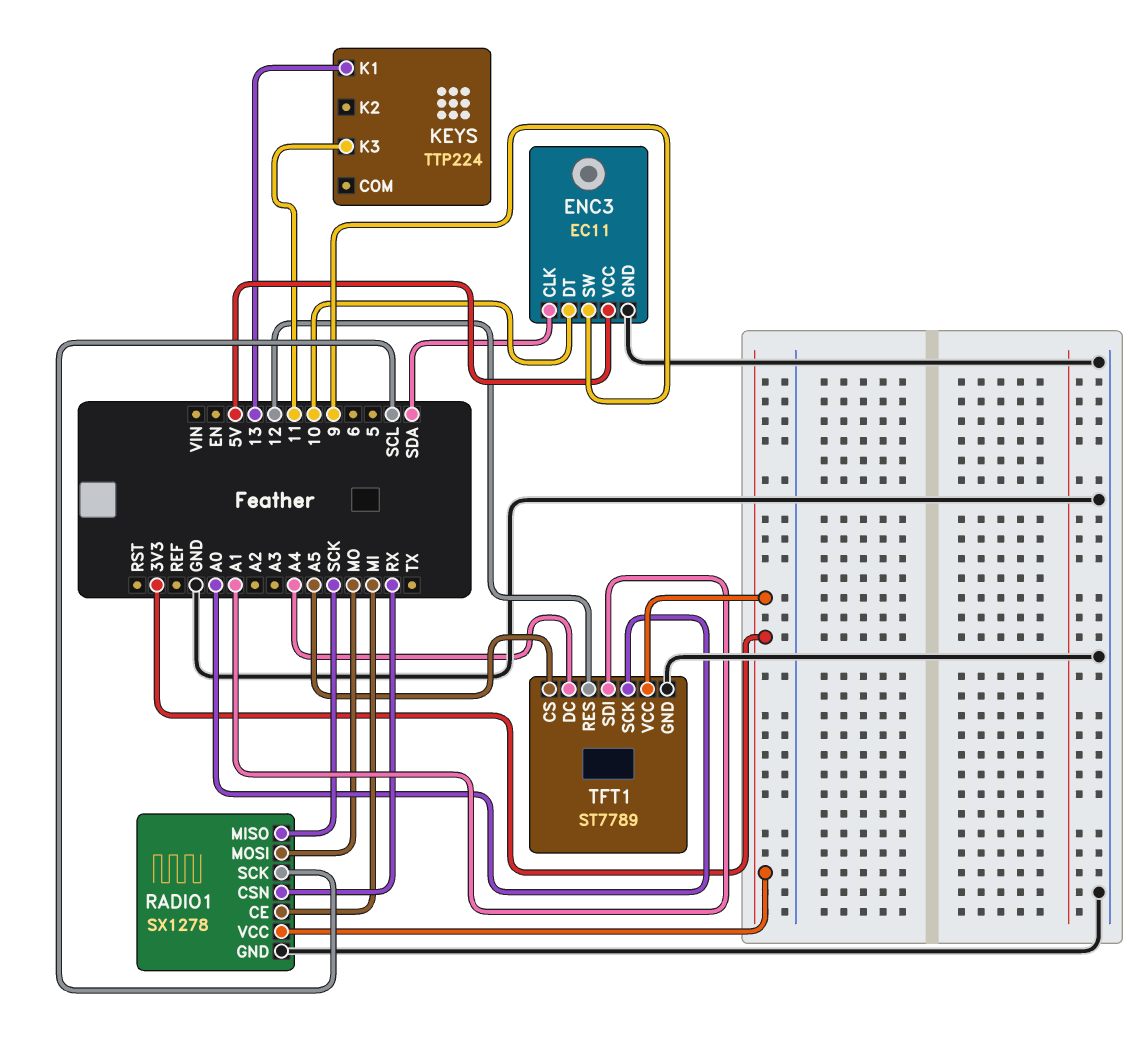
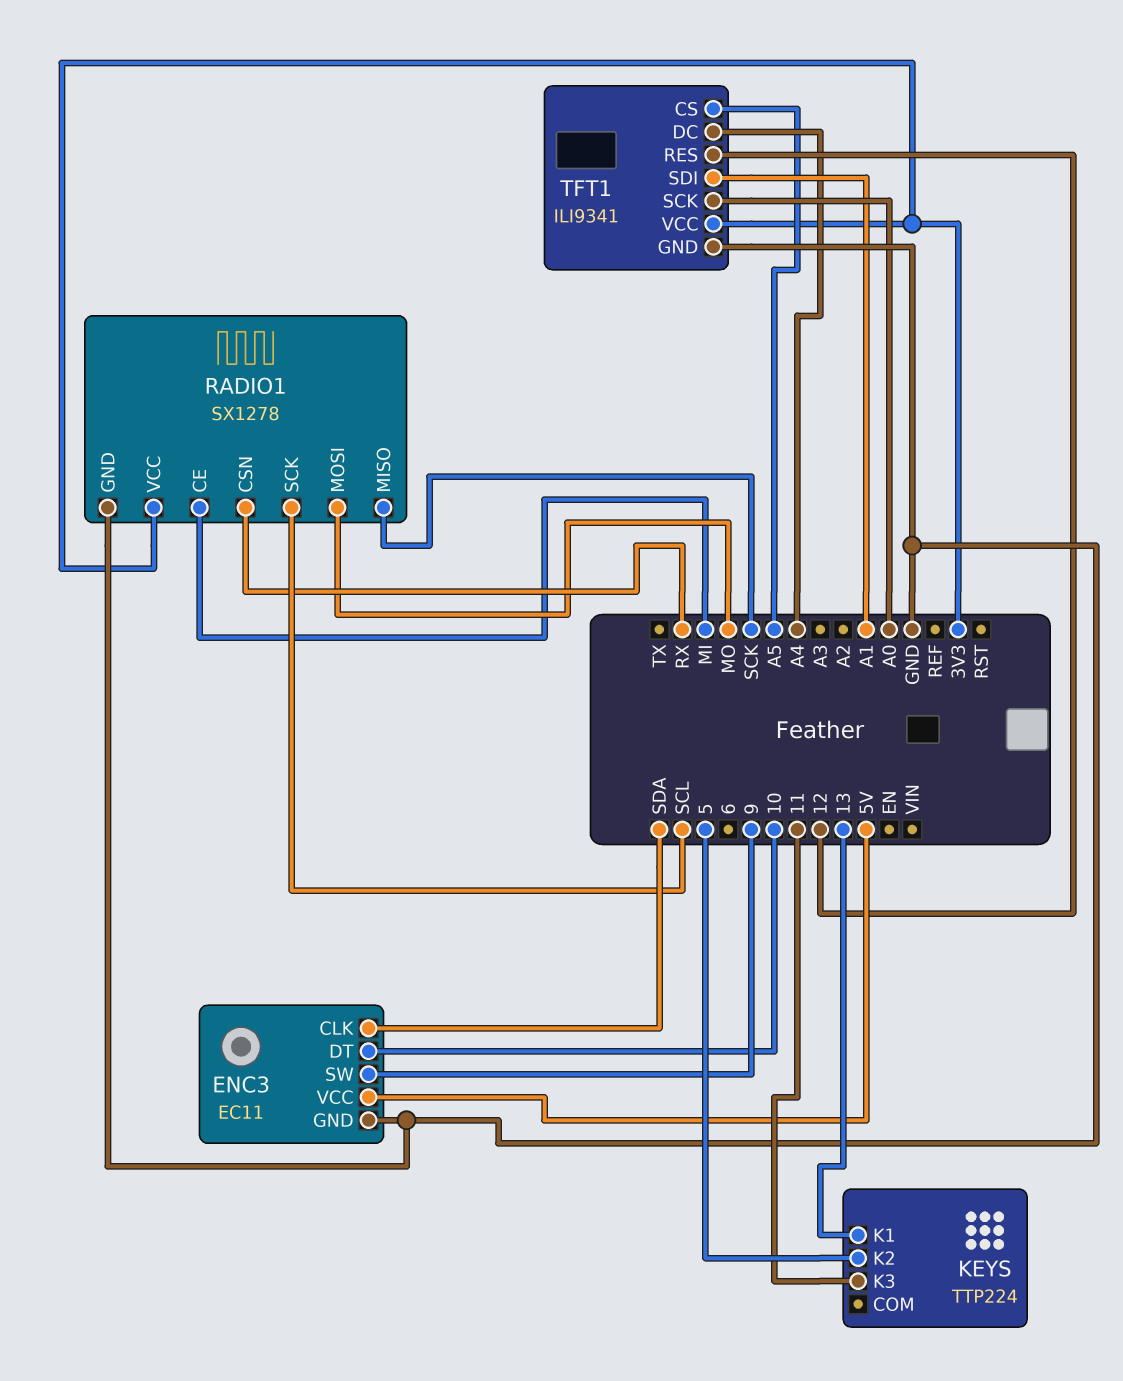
KEYS pin K2: none -> 5
TFT1: ST7789 -> ILI9341

